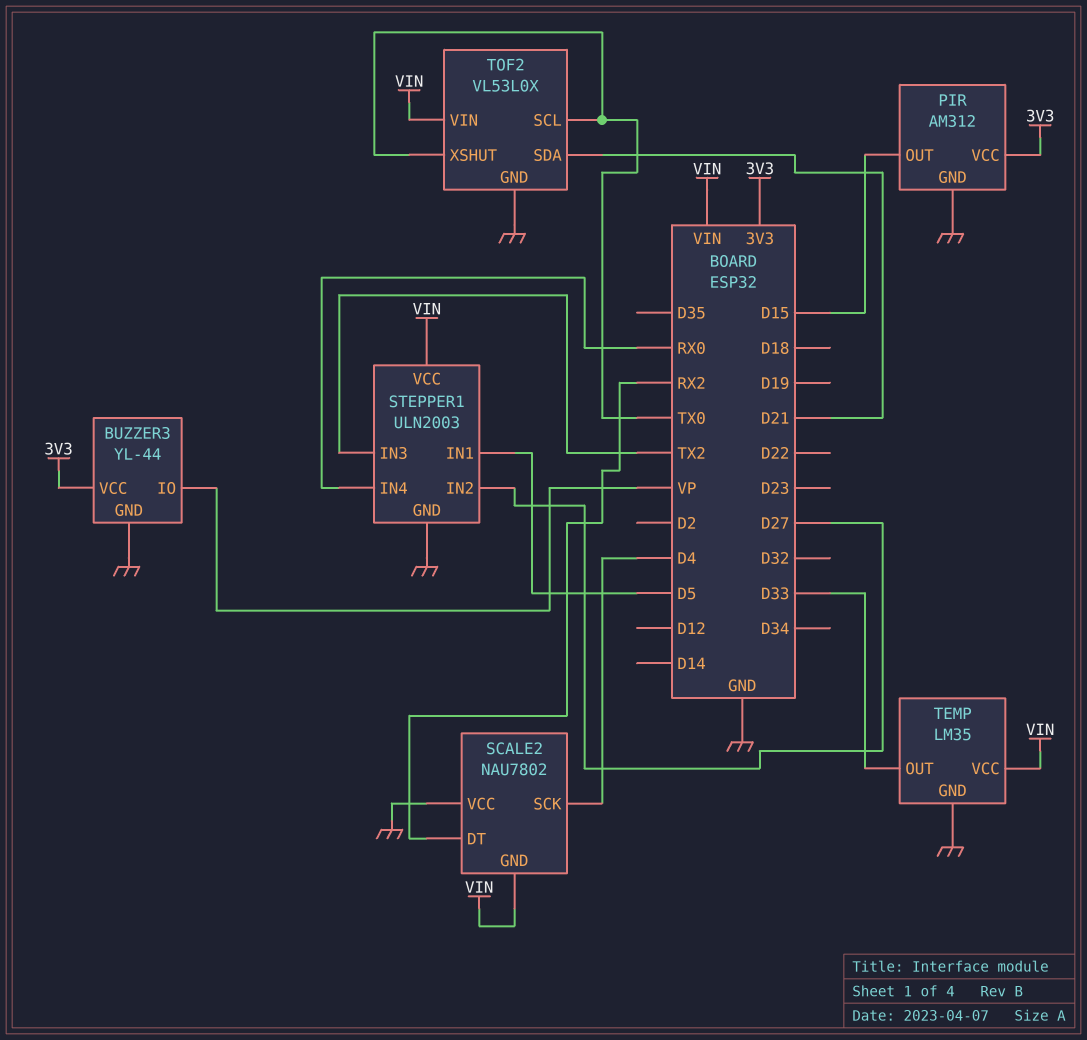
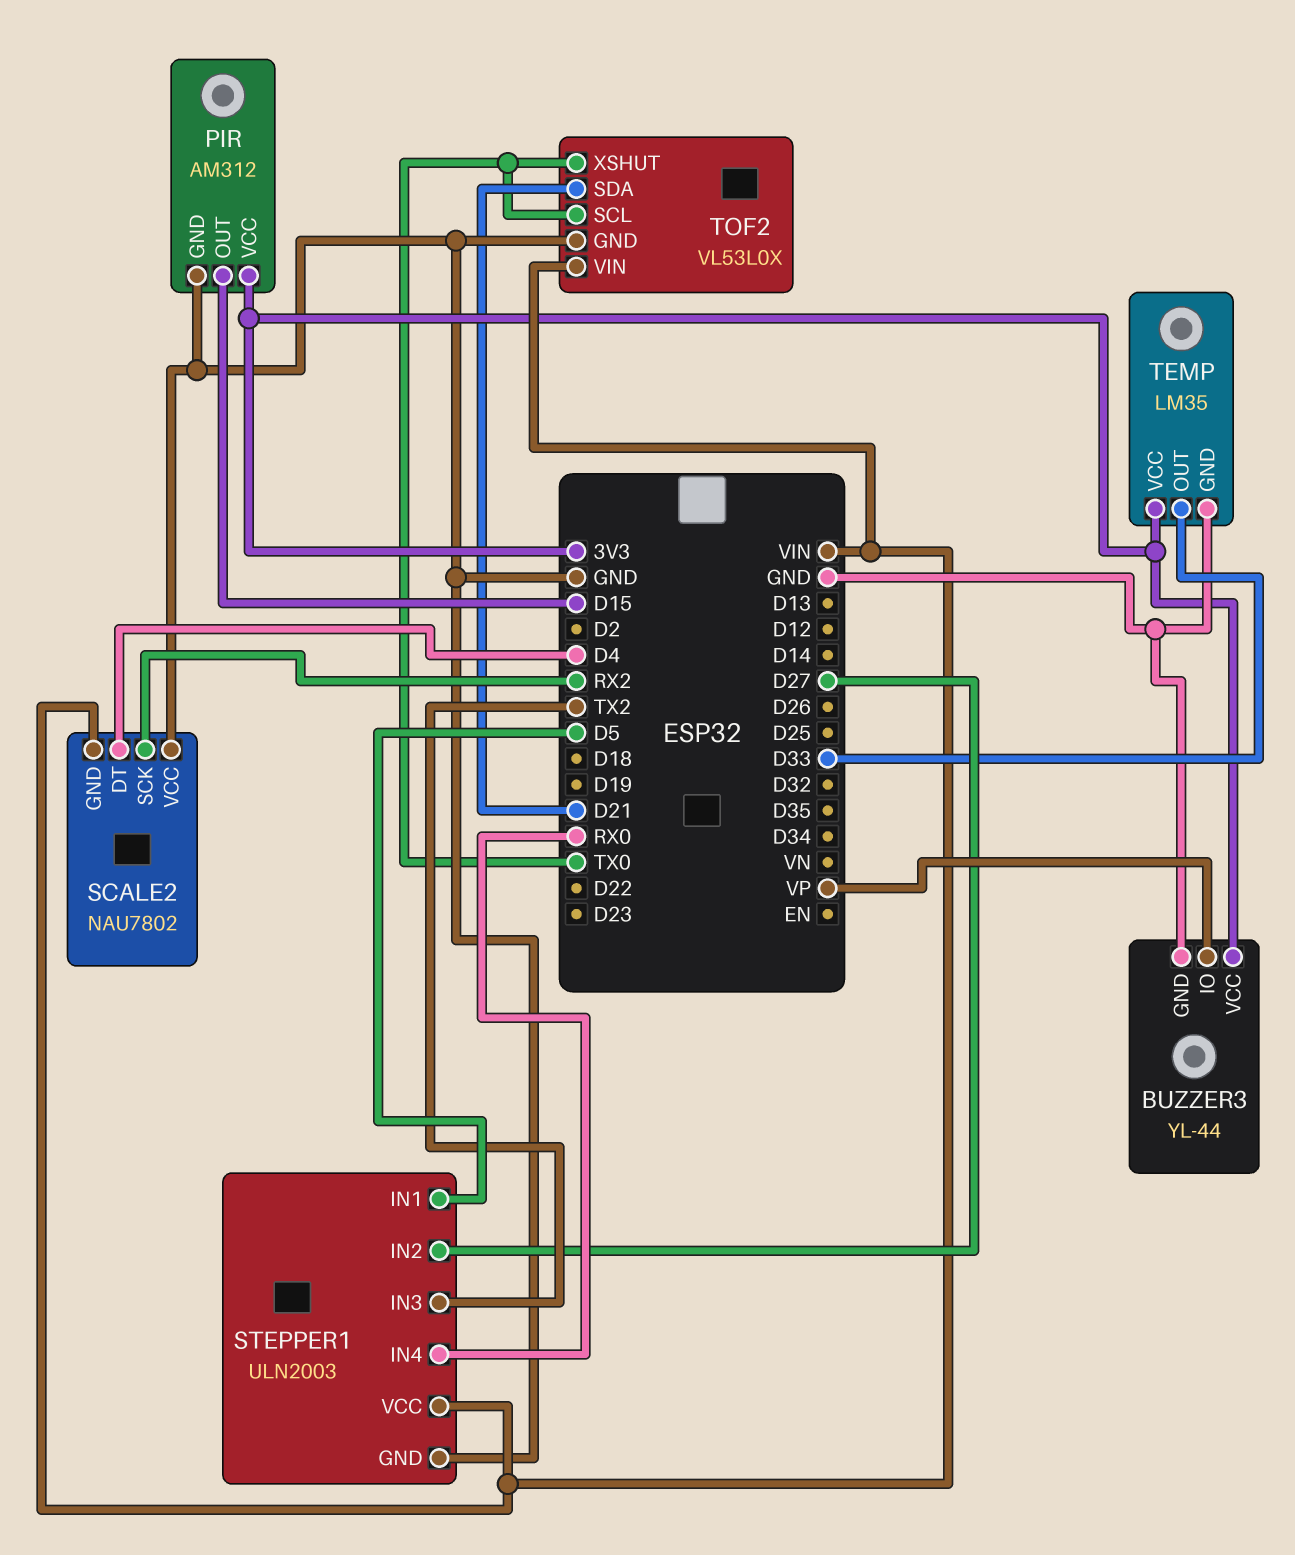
SCALE2 pin DT: RX2 -> D4
SCALE2 pin SCK: D4 -> RX2
TEMP pin VCC: VIN -> 3V3

